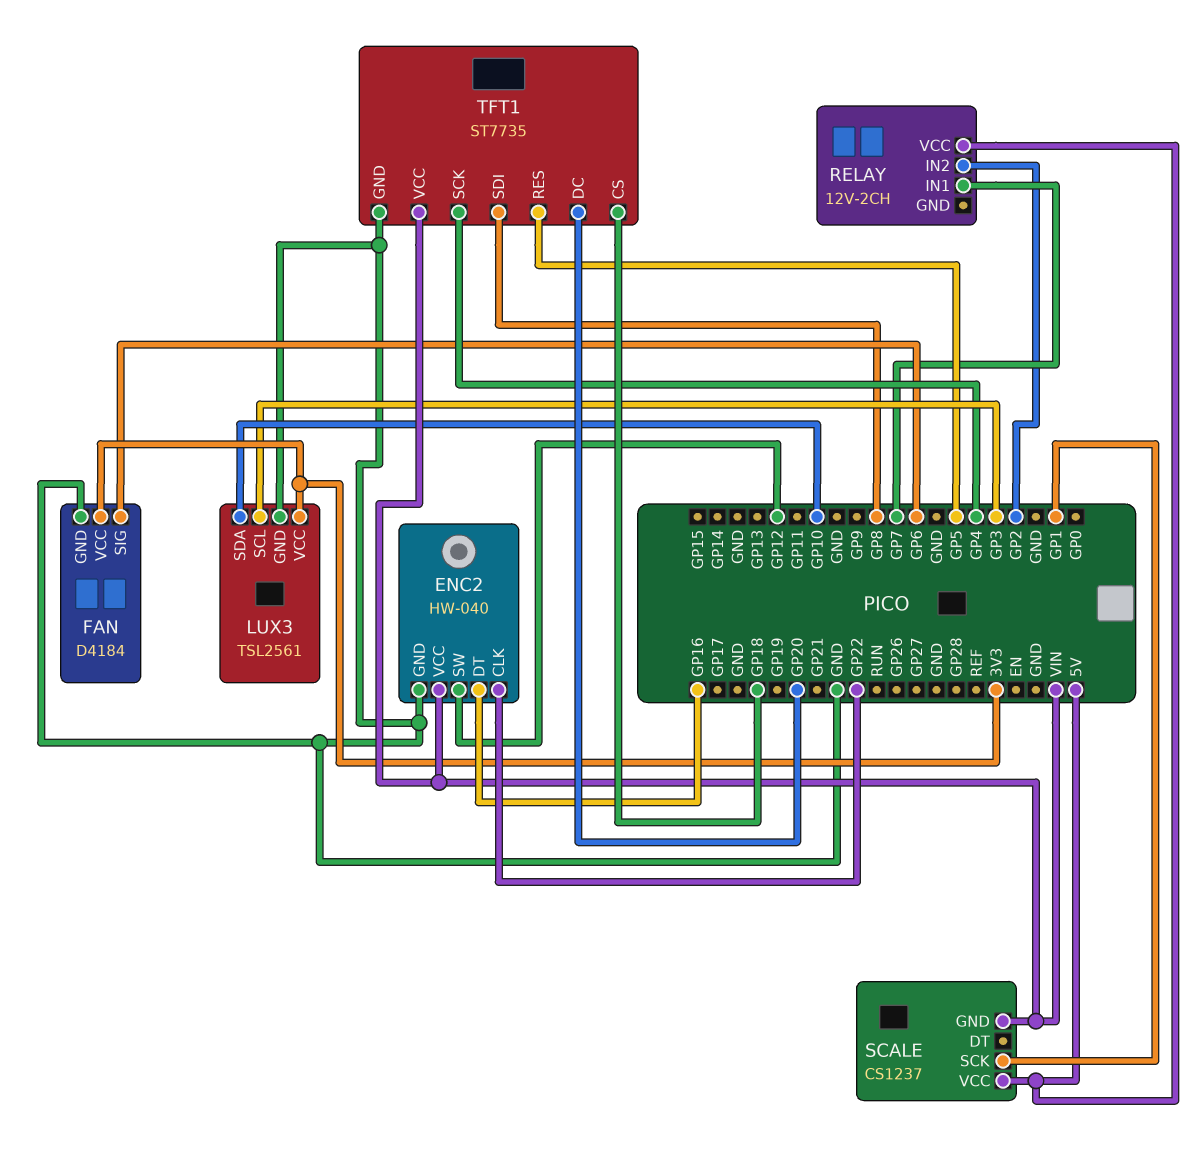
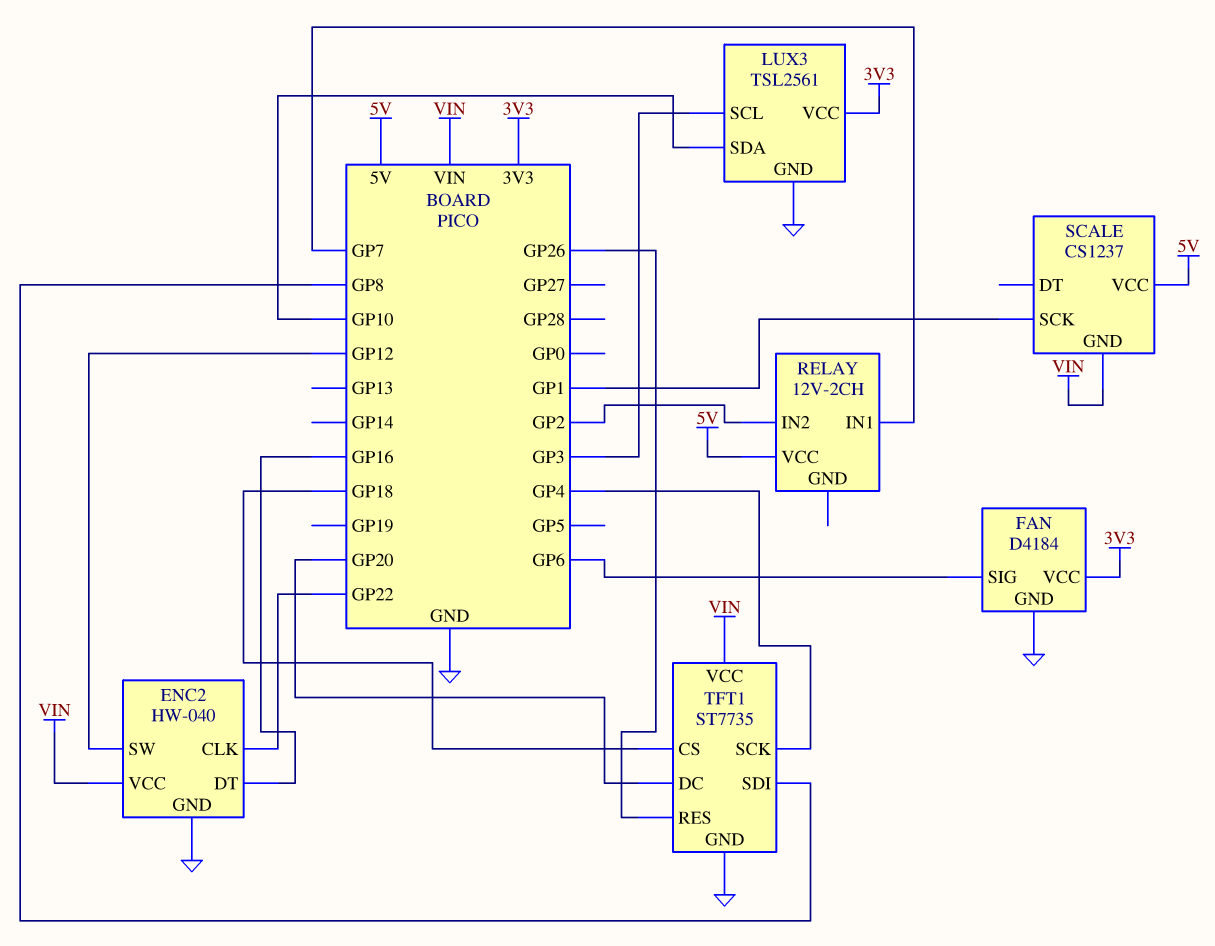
TFT1 pin RES: GP5 -> GP26

